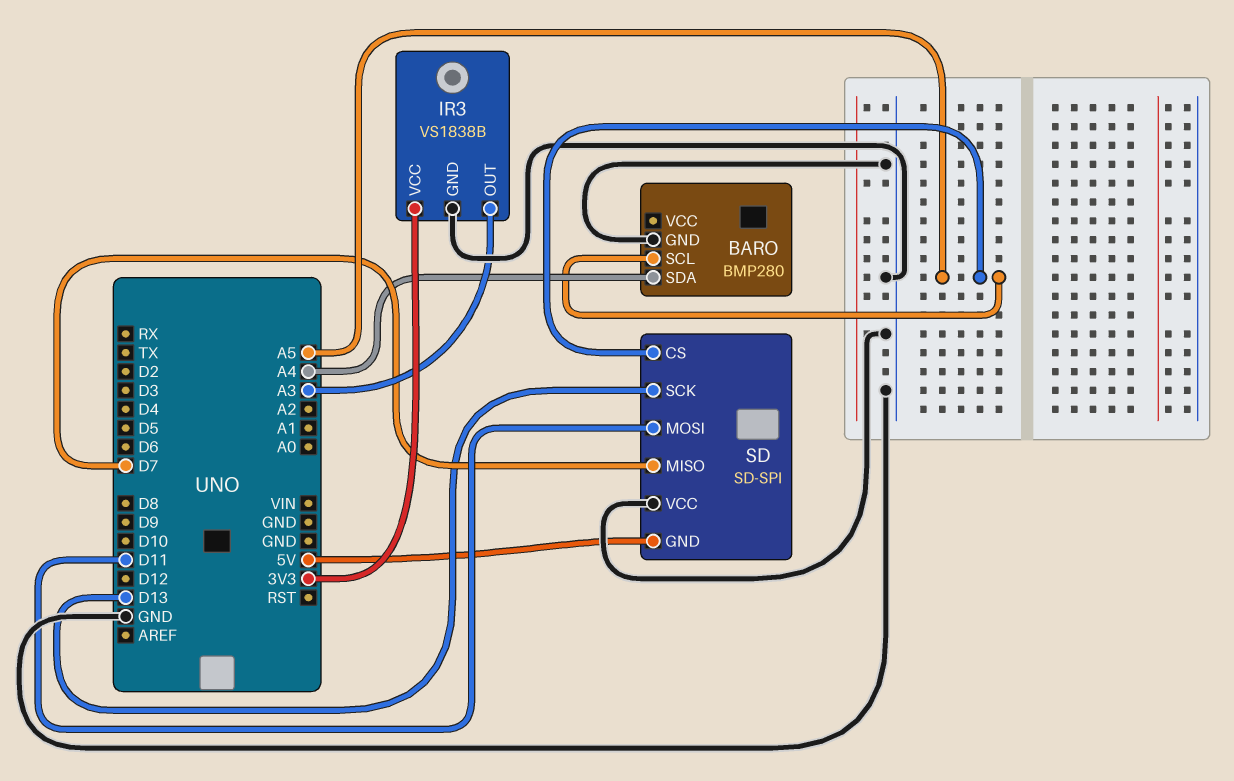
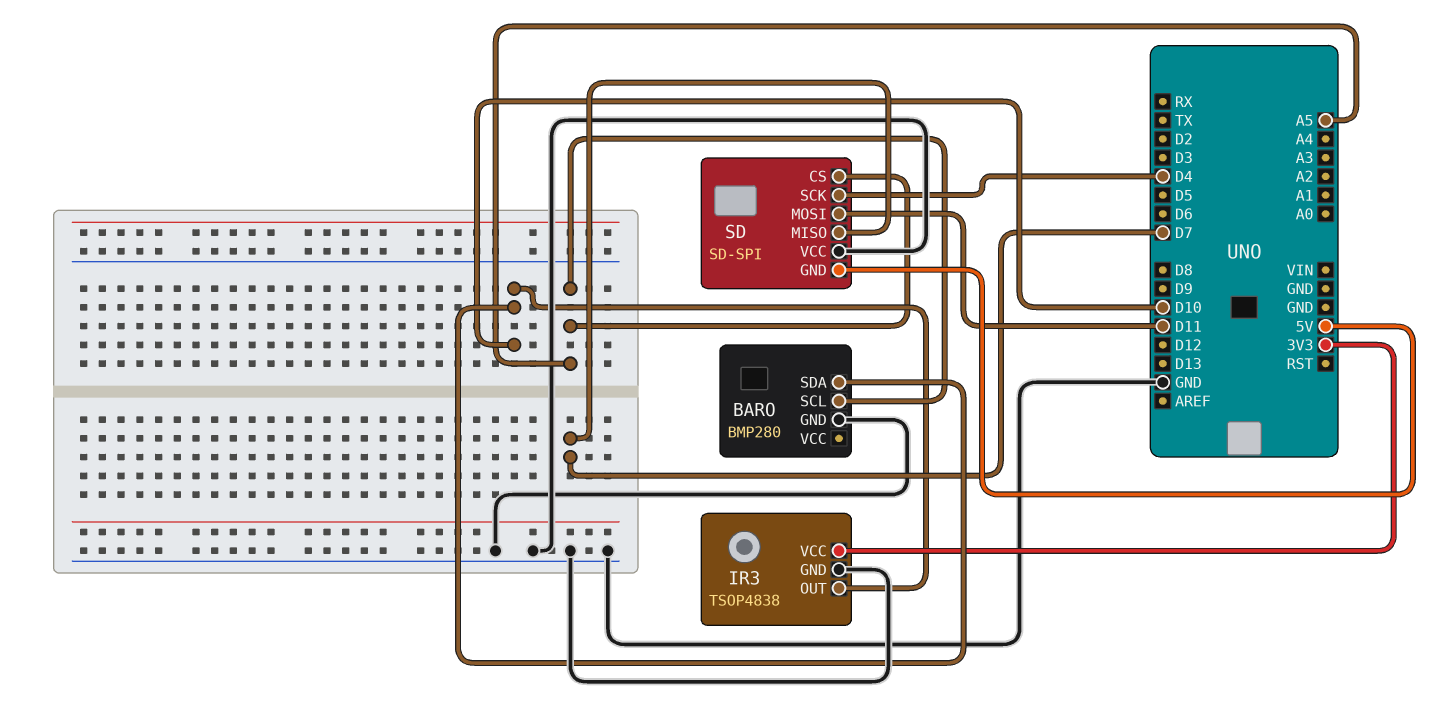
BARO pin SDA: A4 -> D10
IR3: VS1838B -> TSOP4838
IR3 pin OUT: A3 -> D10
SD pin SCK: D13 -> D4

